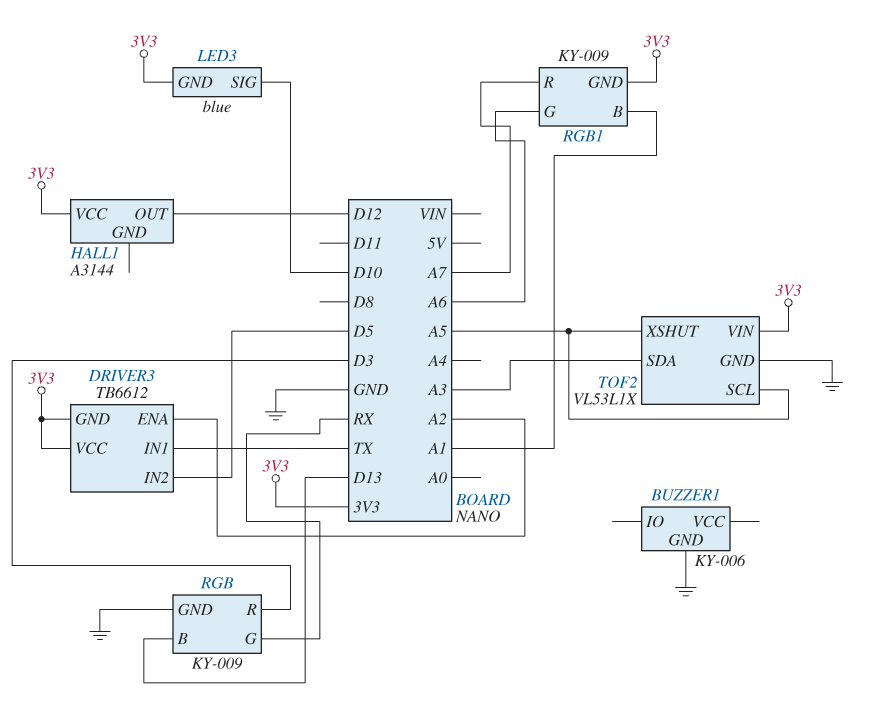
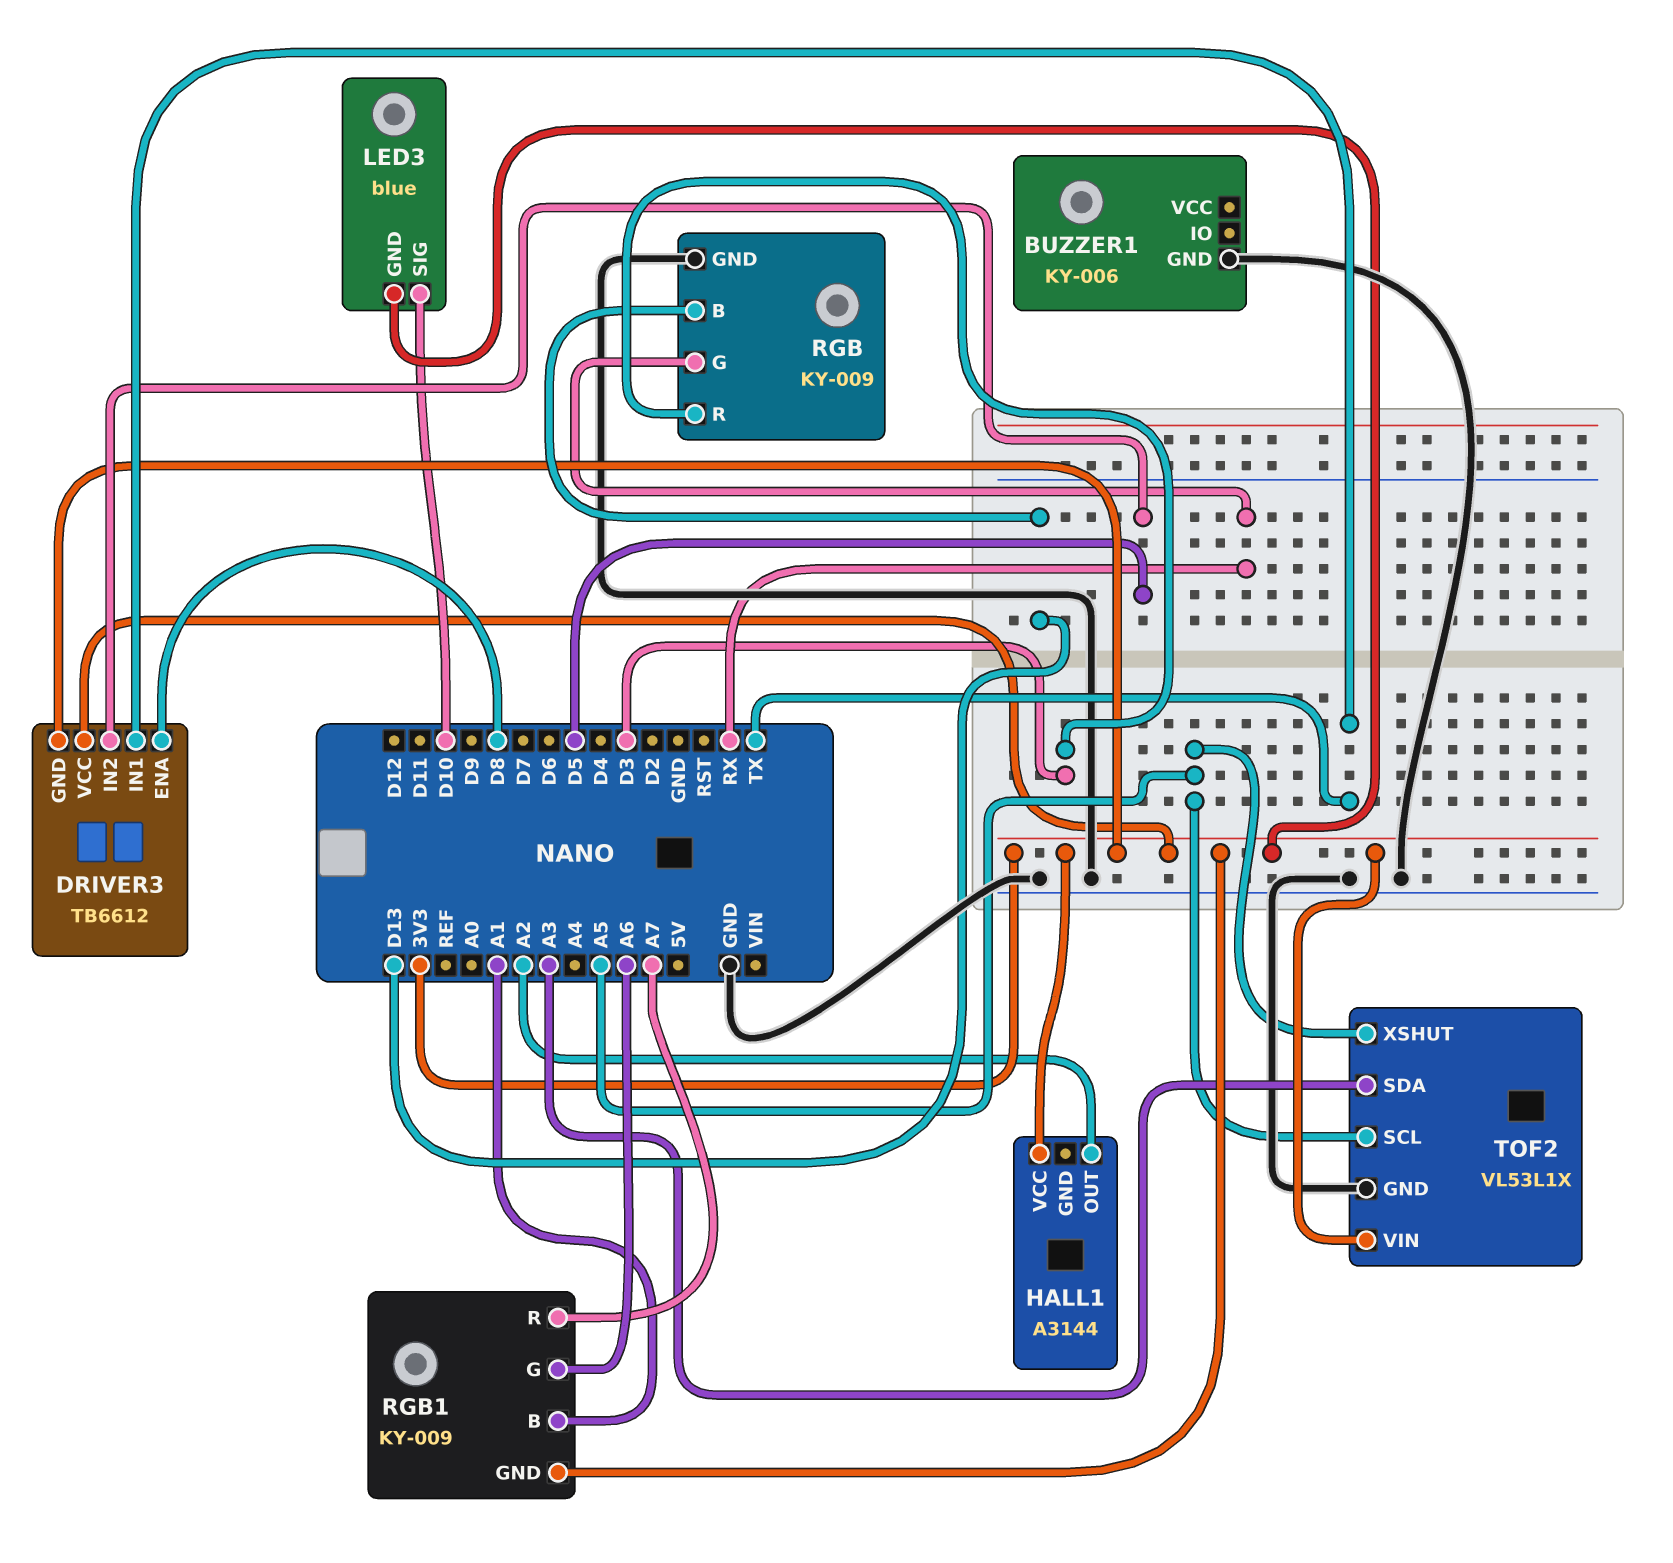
DRIVER3 pin ENA: A2 -> D8
HALL1 pin OUT: D12 -> A2

